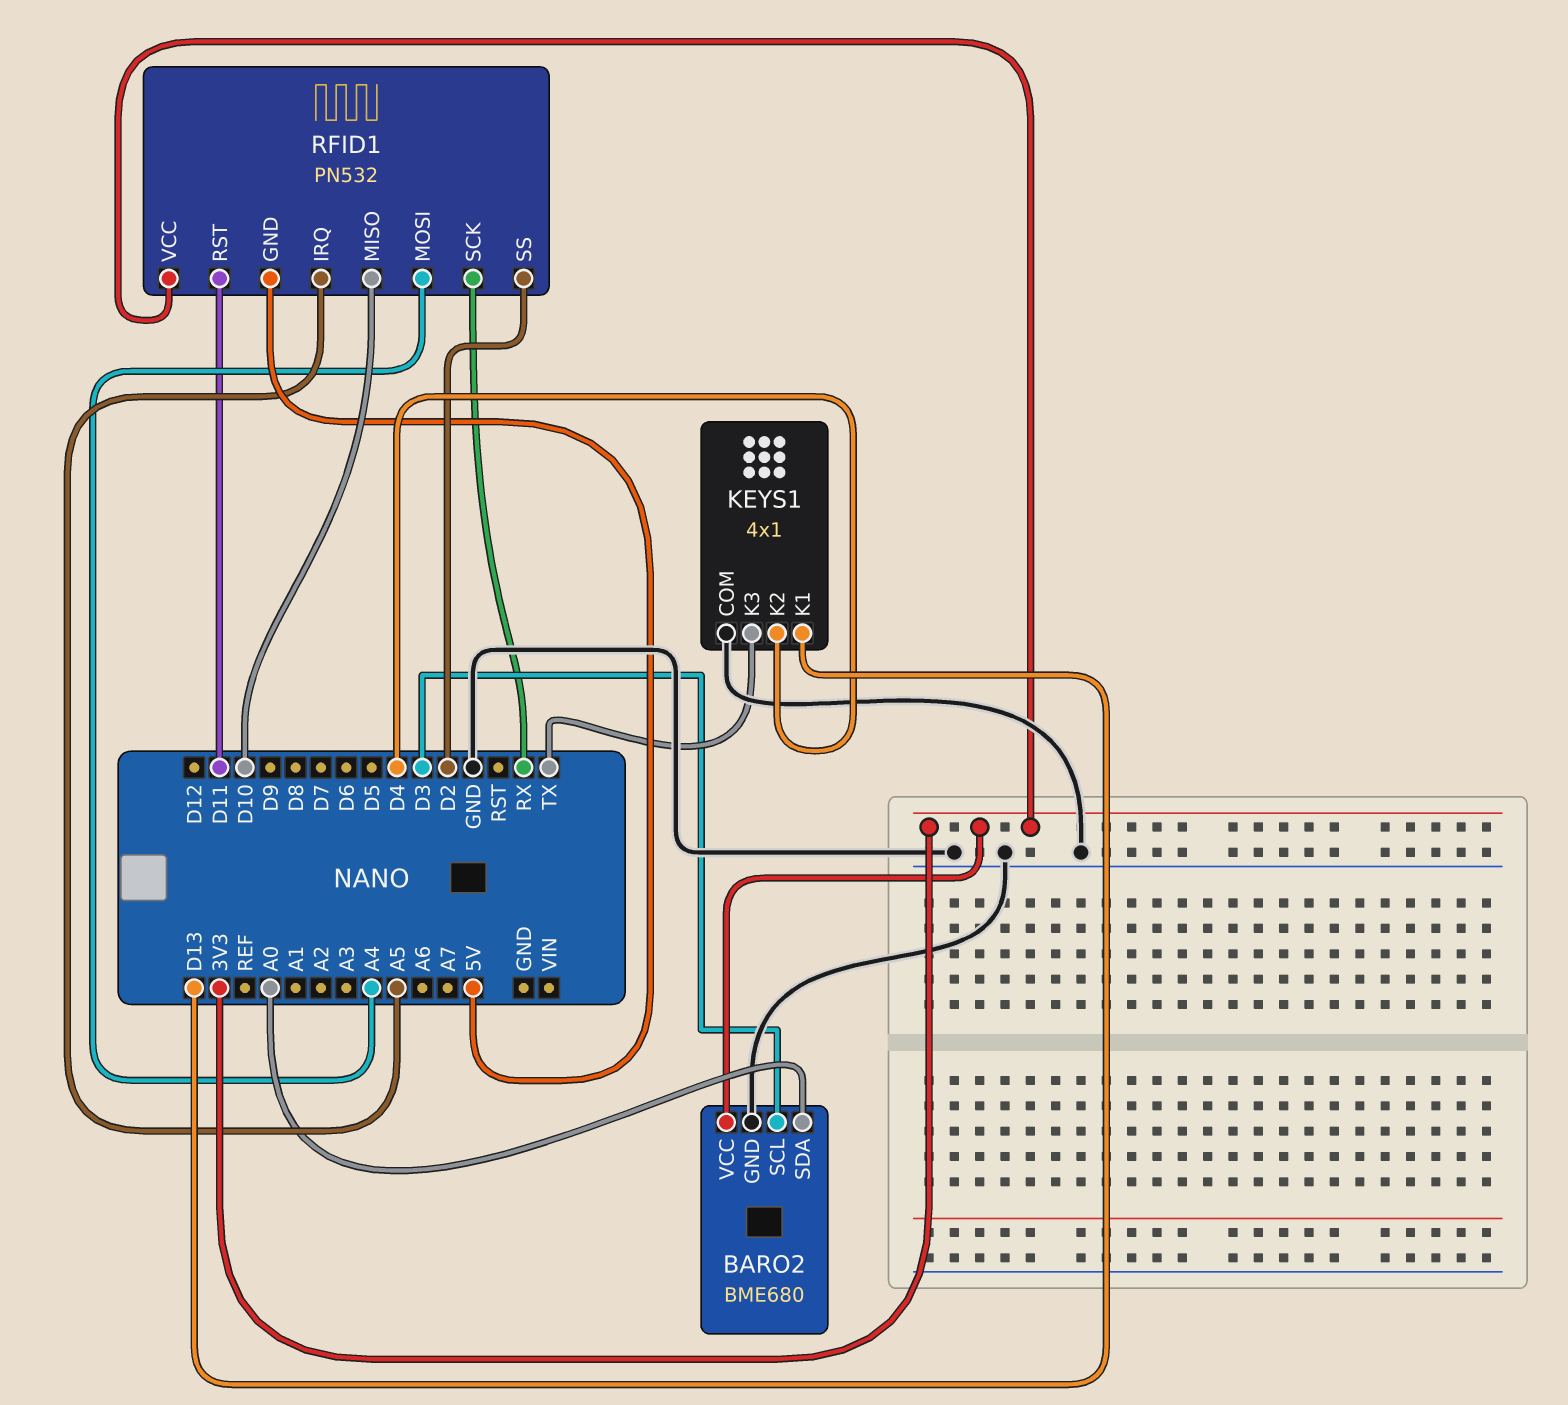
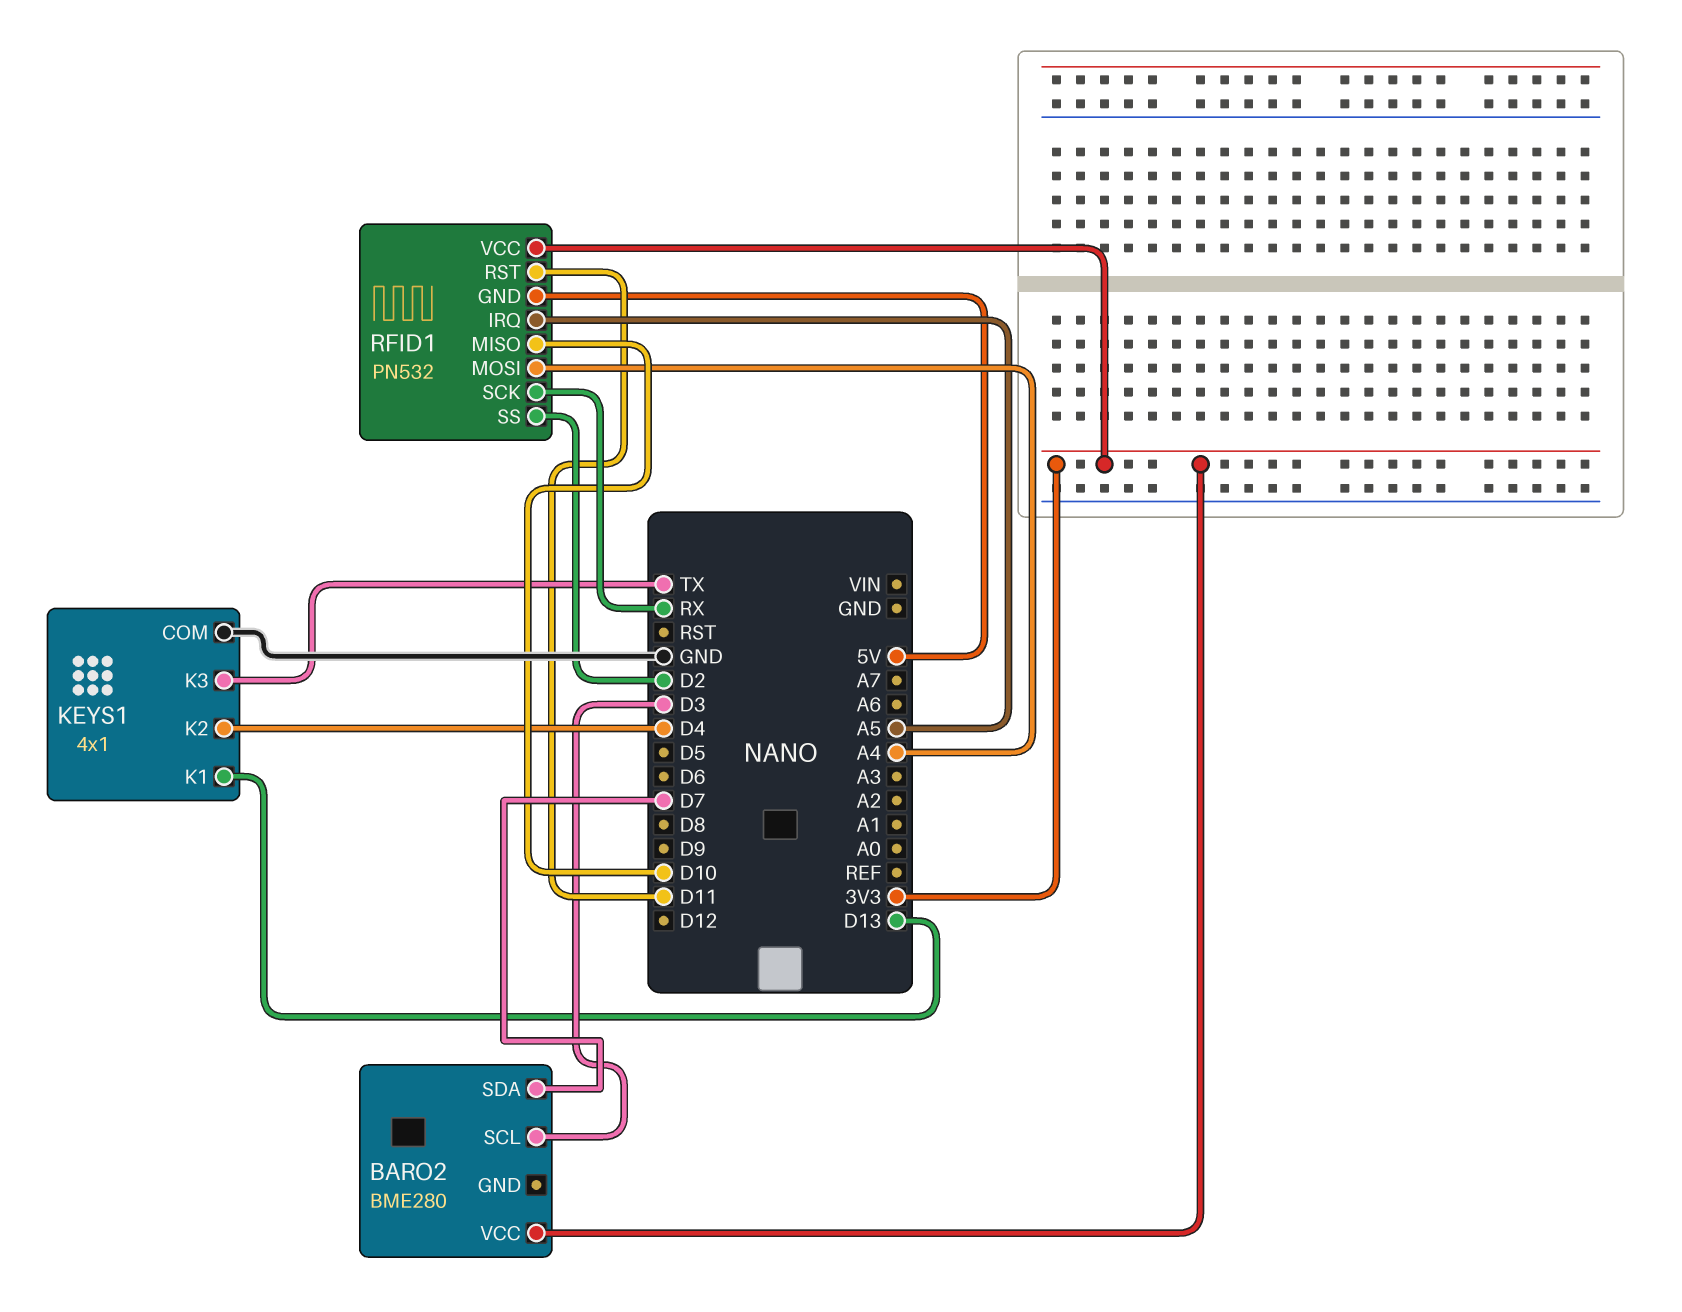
BARO2: BME680 -> BME280
BARO2 pin GND: GND -> none
BARO2 pin SDA: A0 -> D7

